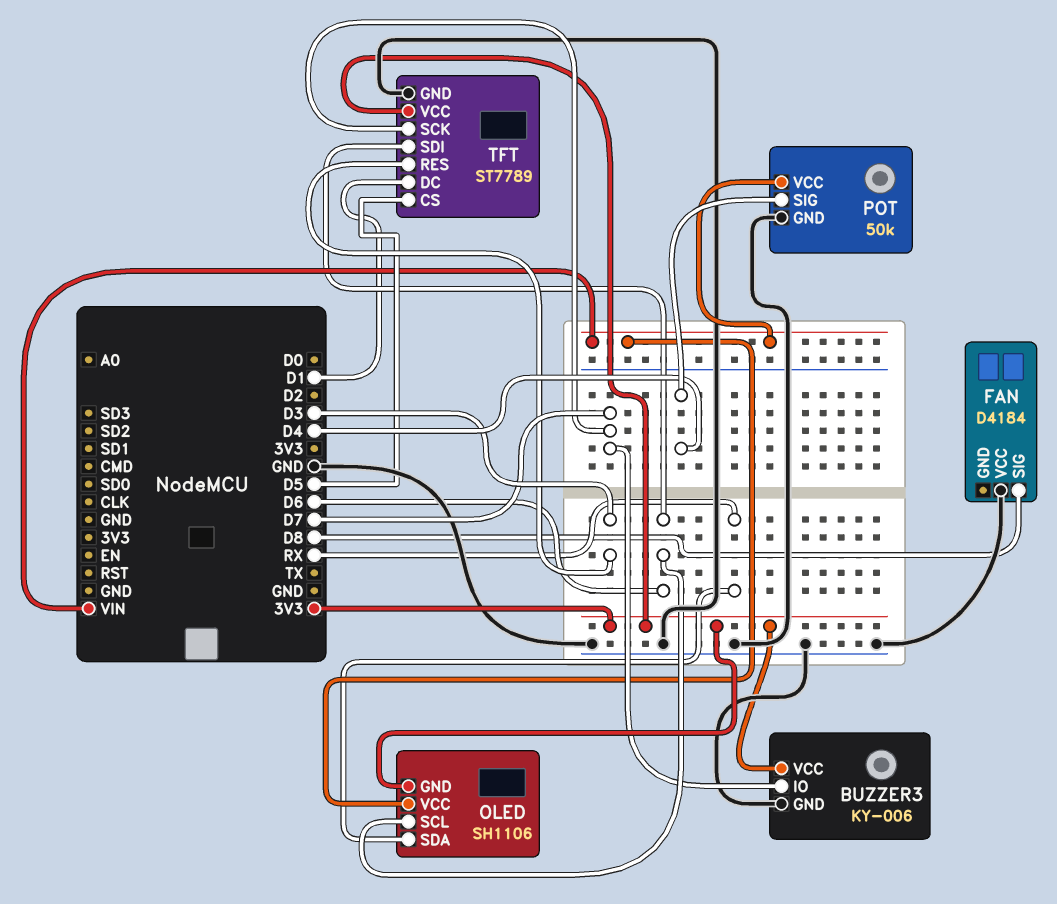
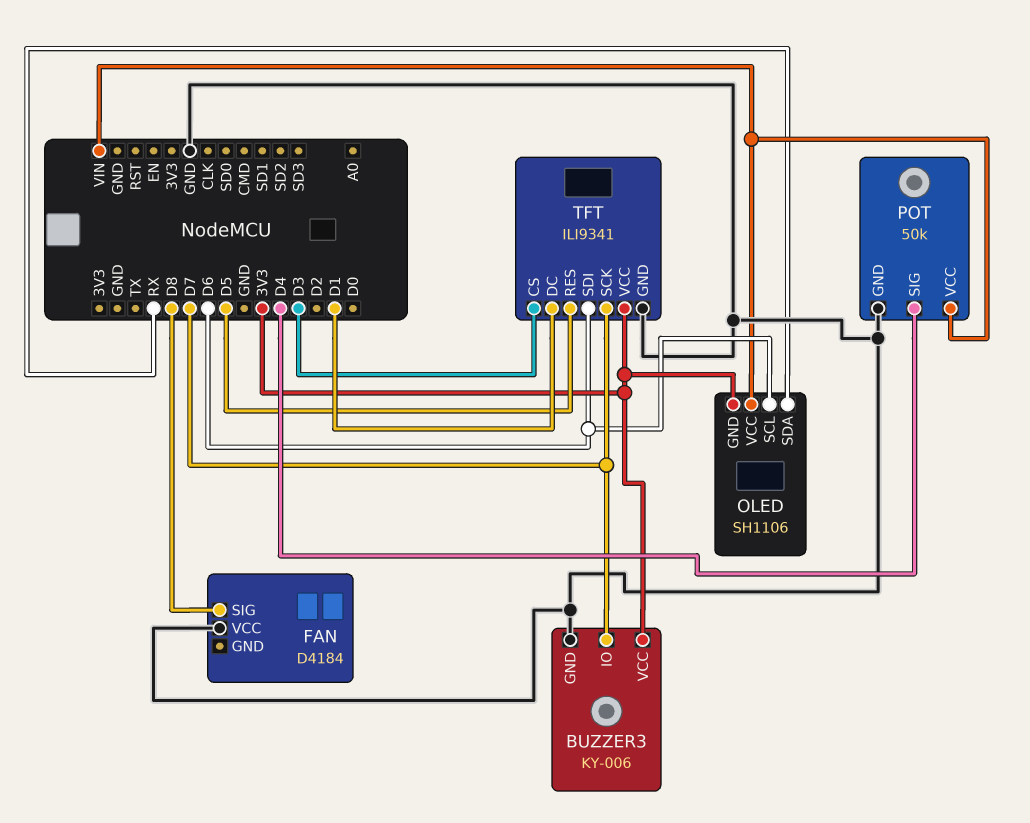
TFT: ST7789 -> ILI9341
TFT pin CS: D5 -> D3
TFT pin RES: D3 -> D5

